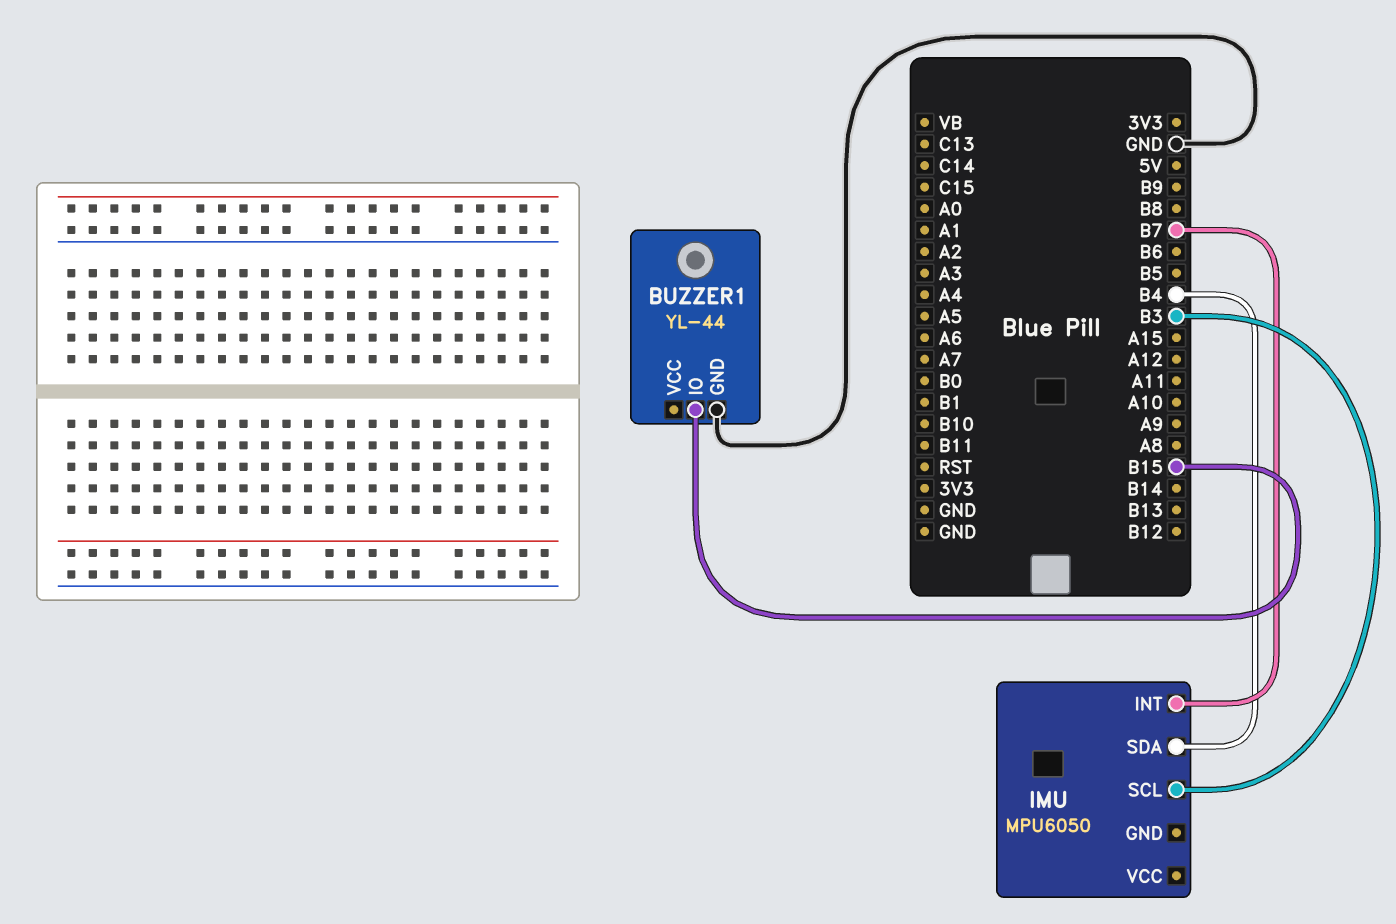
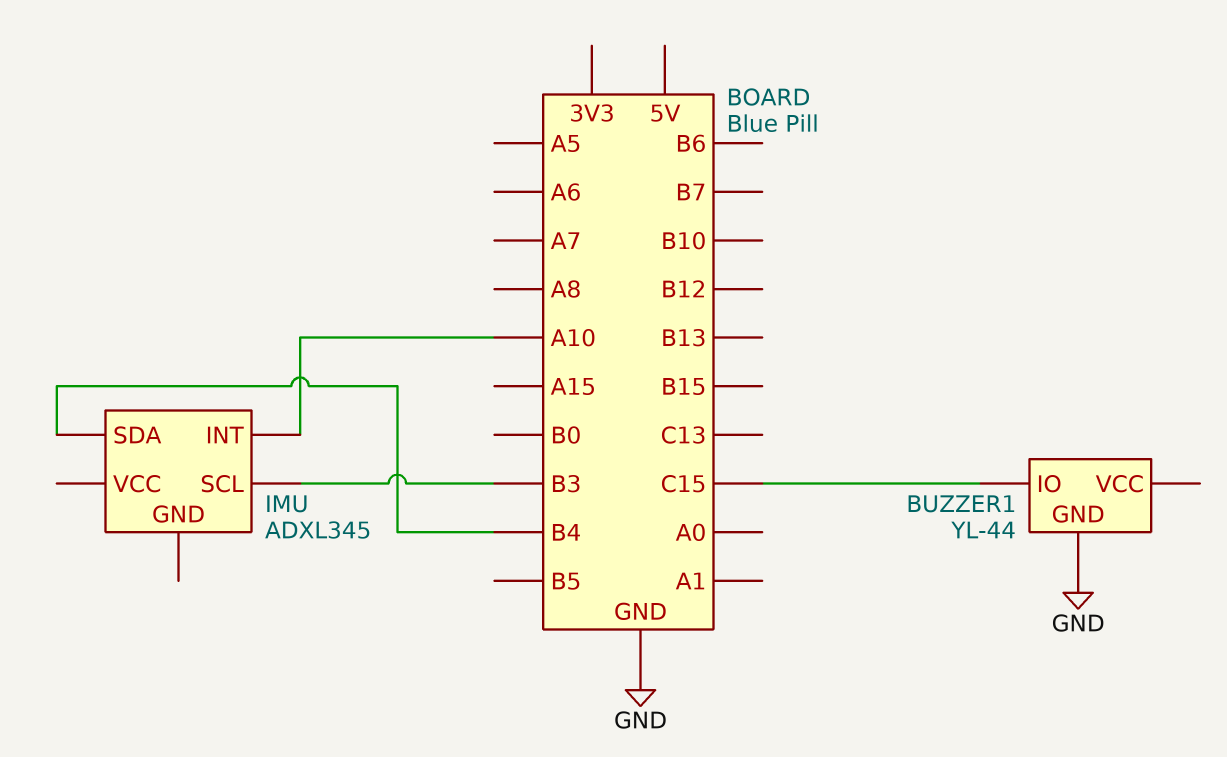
BUZZER1 pin IO: B15 -> C15
IMU: MPU6050 -> ADXL345
IMU pin INT: B7 -> A10

